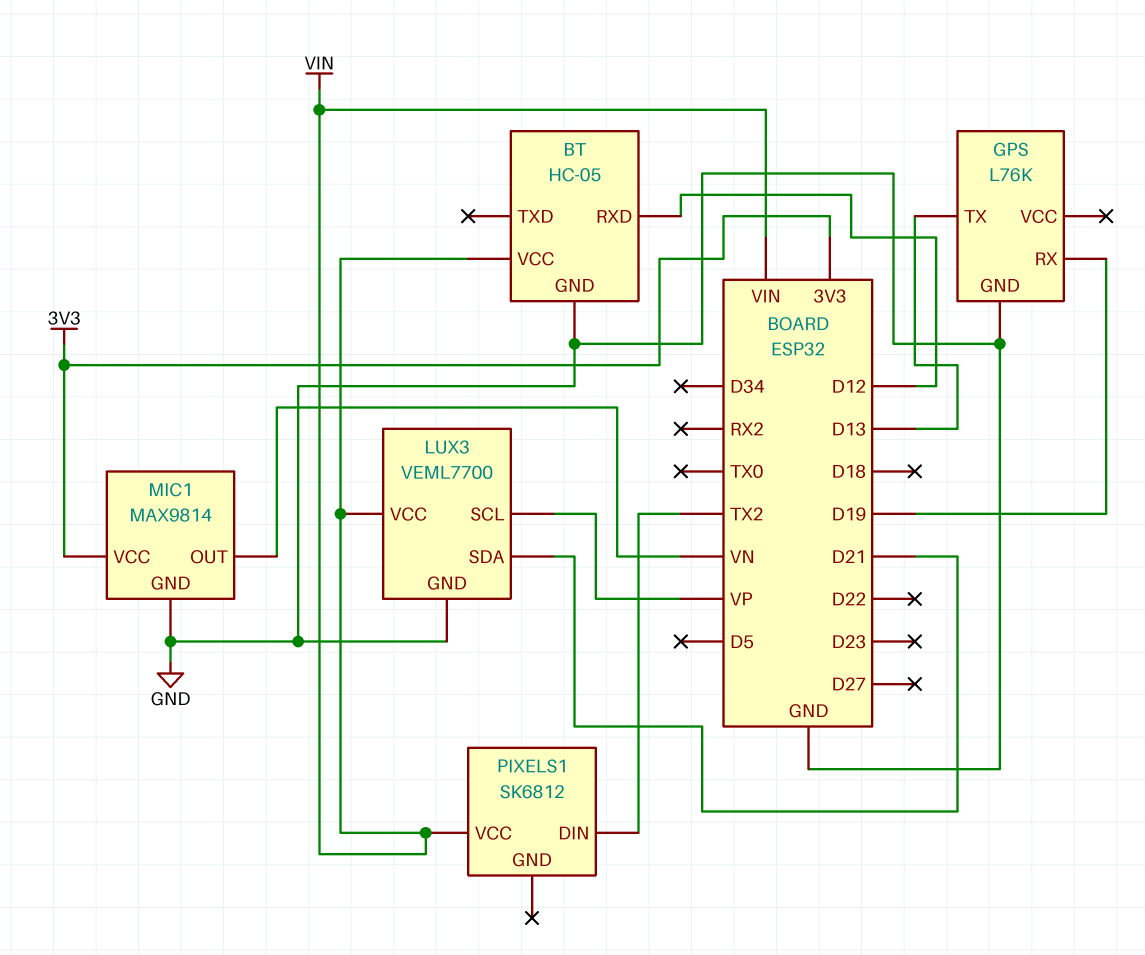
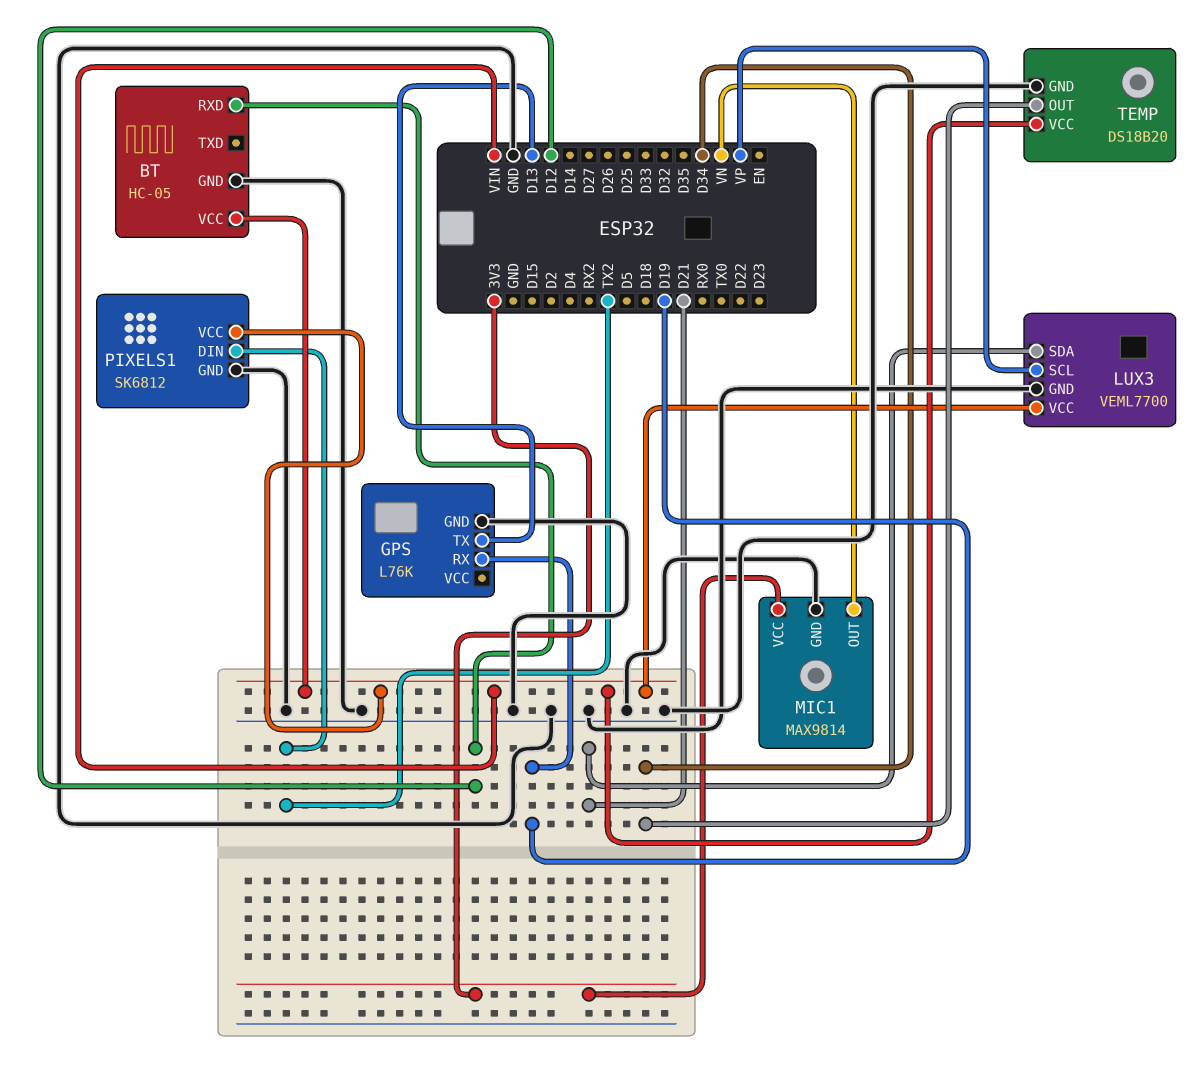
PIXELS1 pin GND: none -> GND
TEMP: none -> DS18B20
TEMP pin GND: none -> GND
TEMP pin OUT: none -> D34
TEMP pin VCC: none -> VIN

